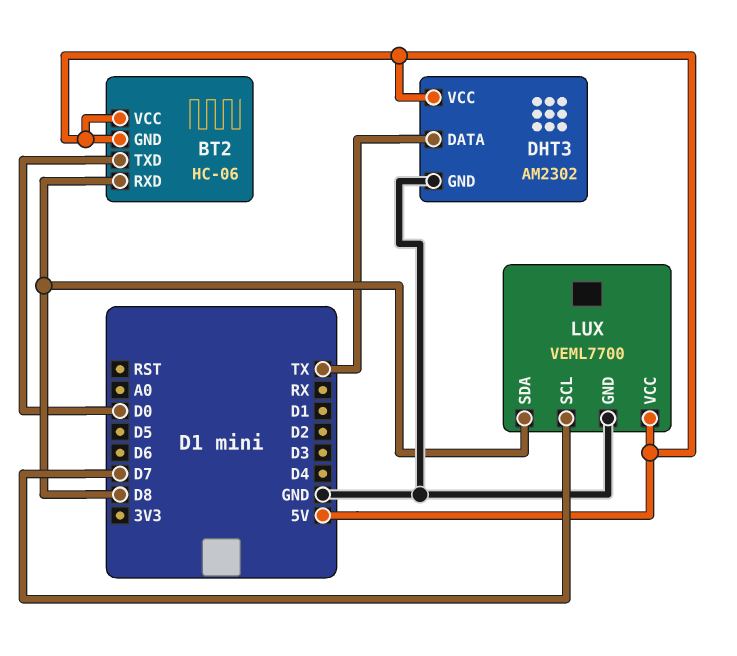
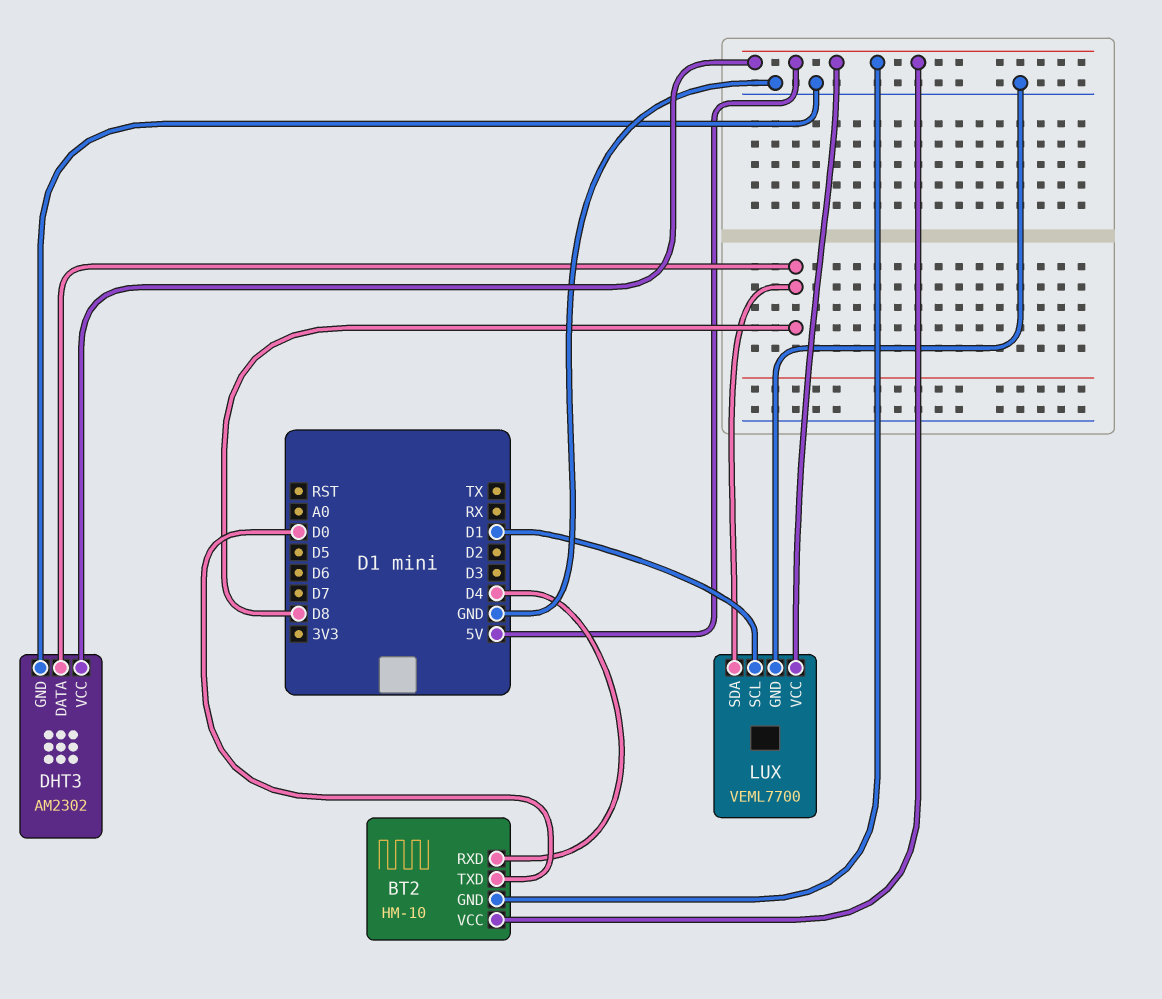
BT2: HC-06 -> HM-10
BT2 pin RXD: D8 -> D4
DHT3 pin DATA: TX -> D8
LUX pin SCL: D7 -> D1

